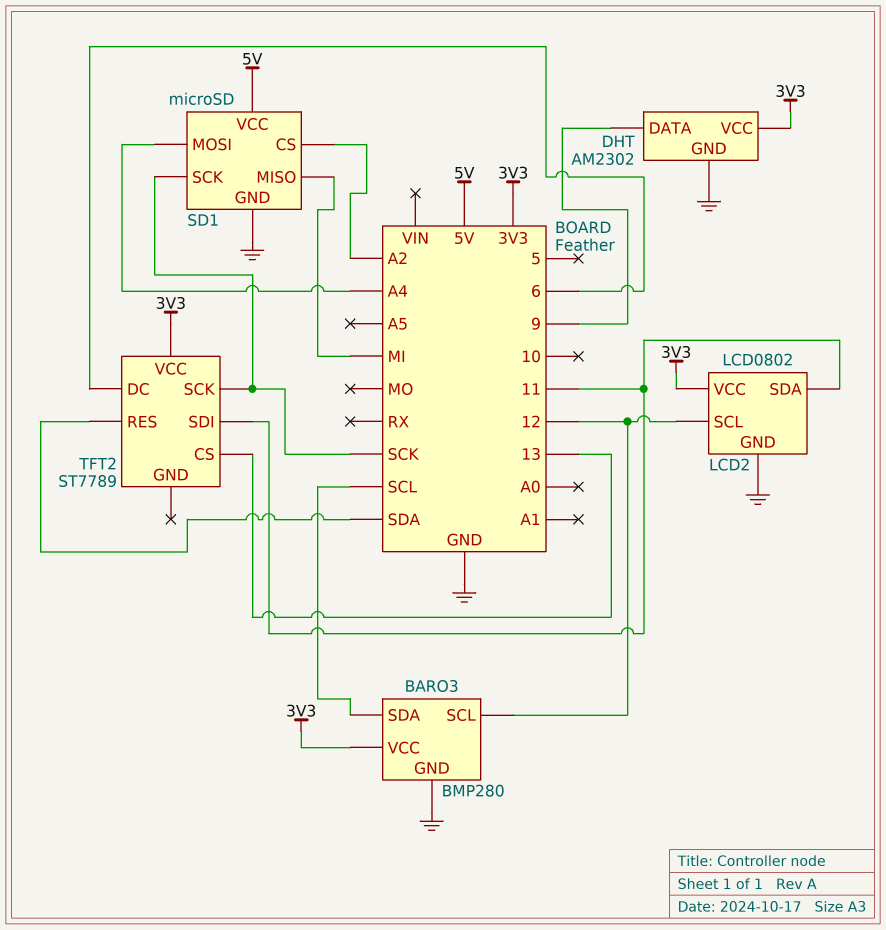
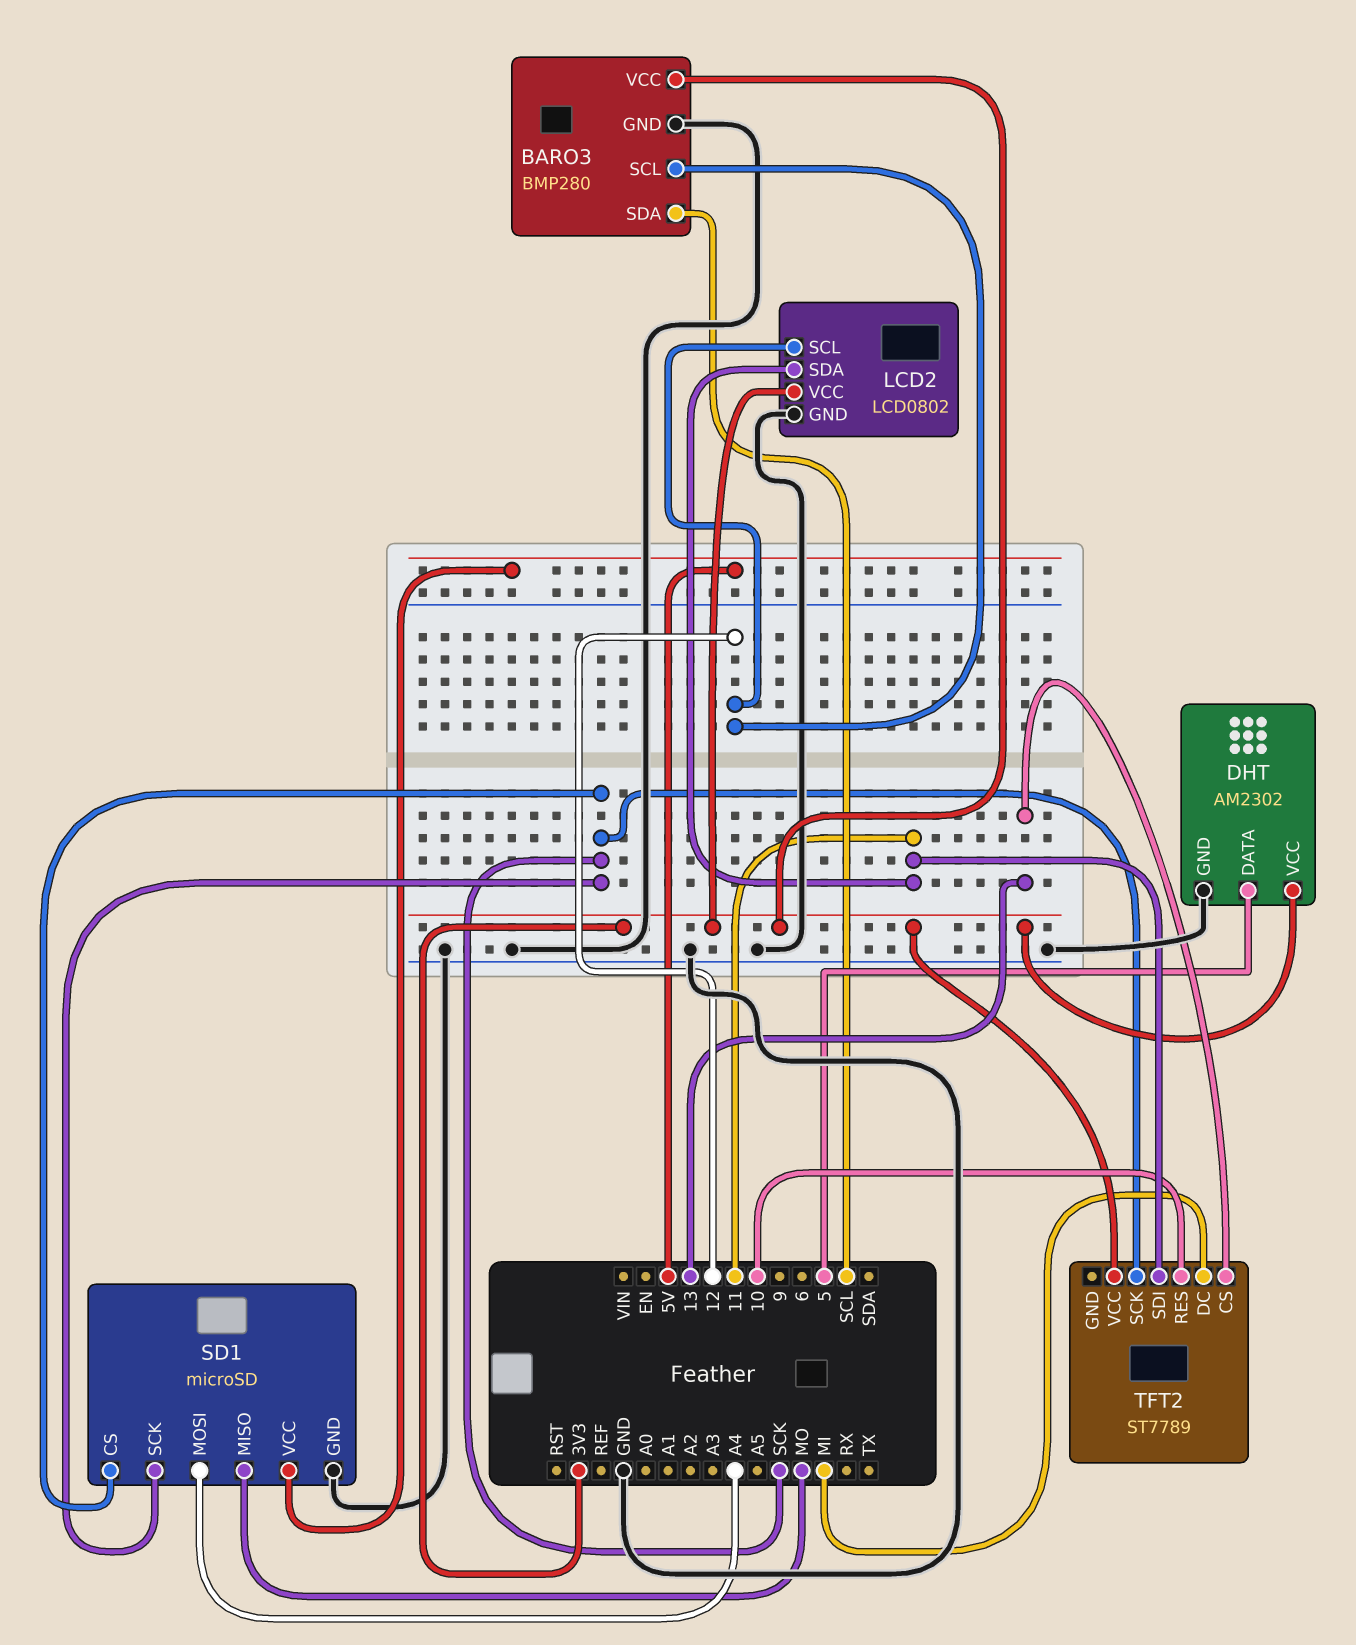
DHT pin DATA: 9 -> 5
SD1 pin CS: A2 -> SCK
SD1 pin MISO: MI -> MO
TFT2 pin DC: 6 -> MI
TFT2 pin RES: SDA -> 10

